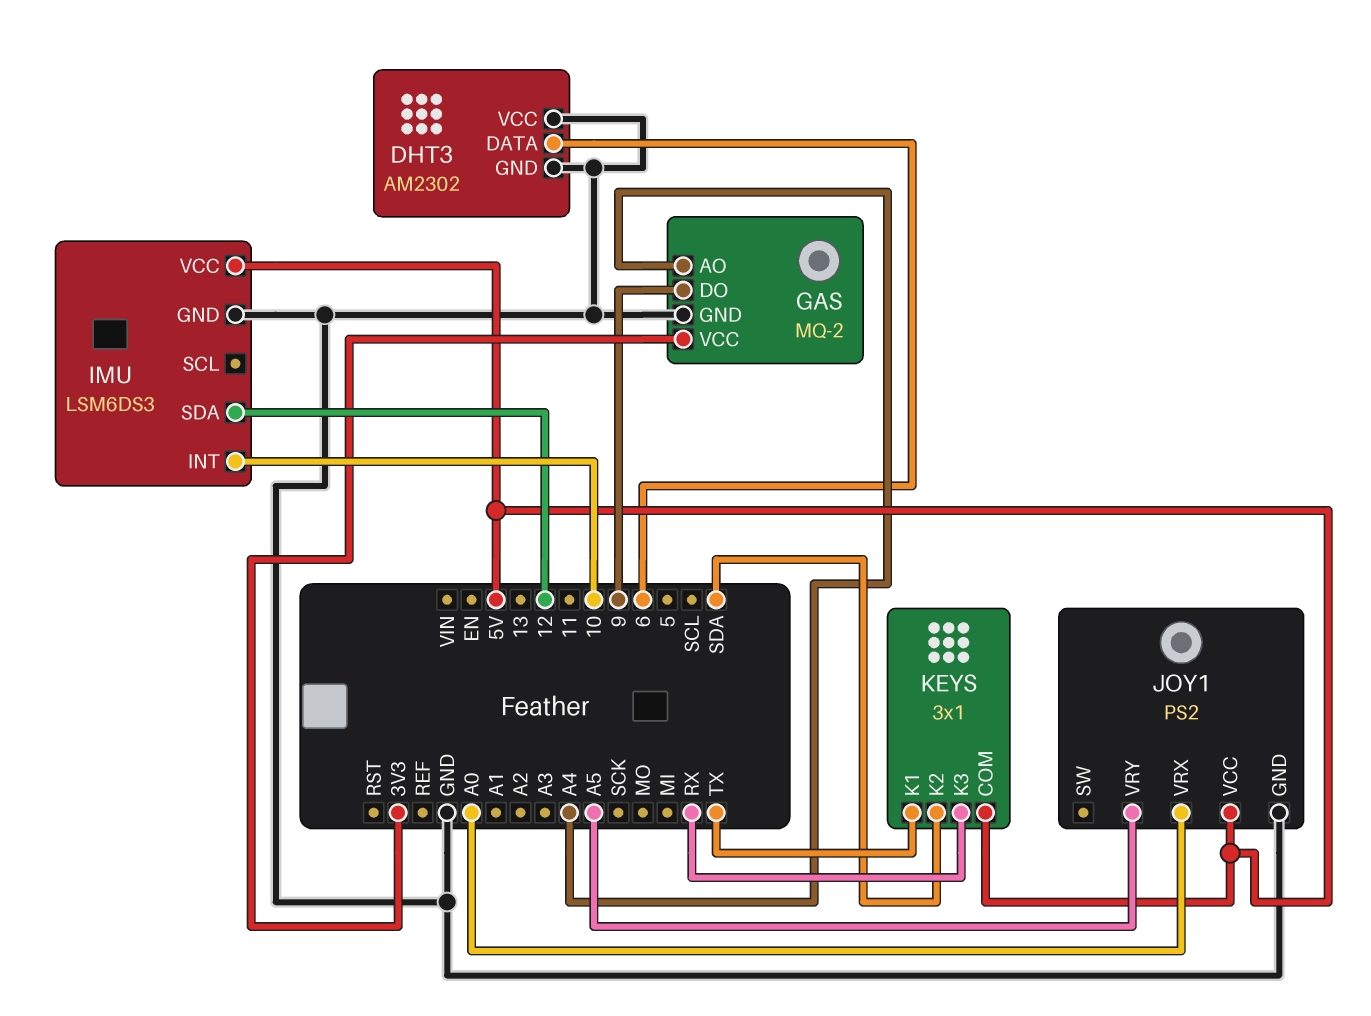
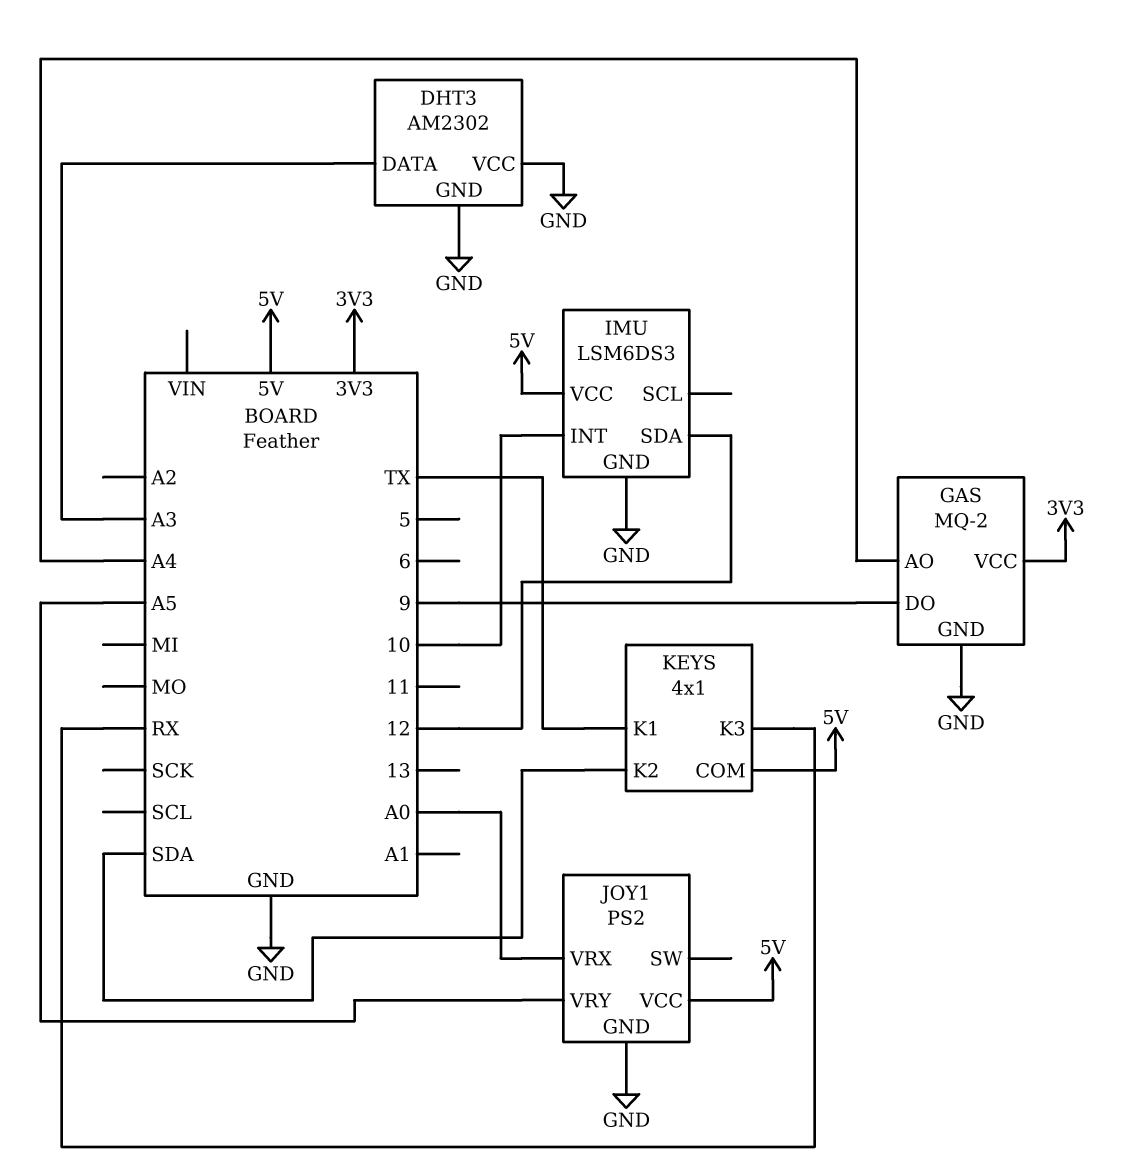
DHT3 pin DATA: 6 -> A3
KEYS: 3x1 -> 4x1

